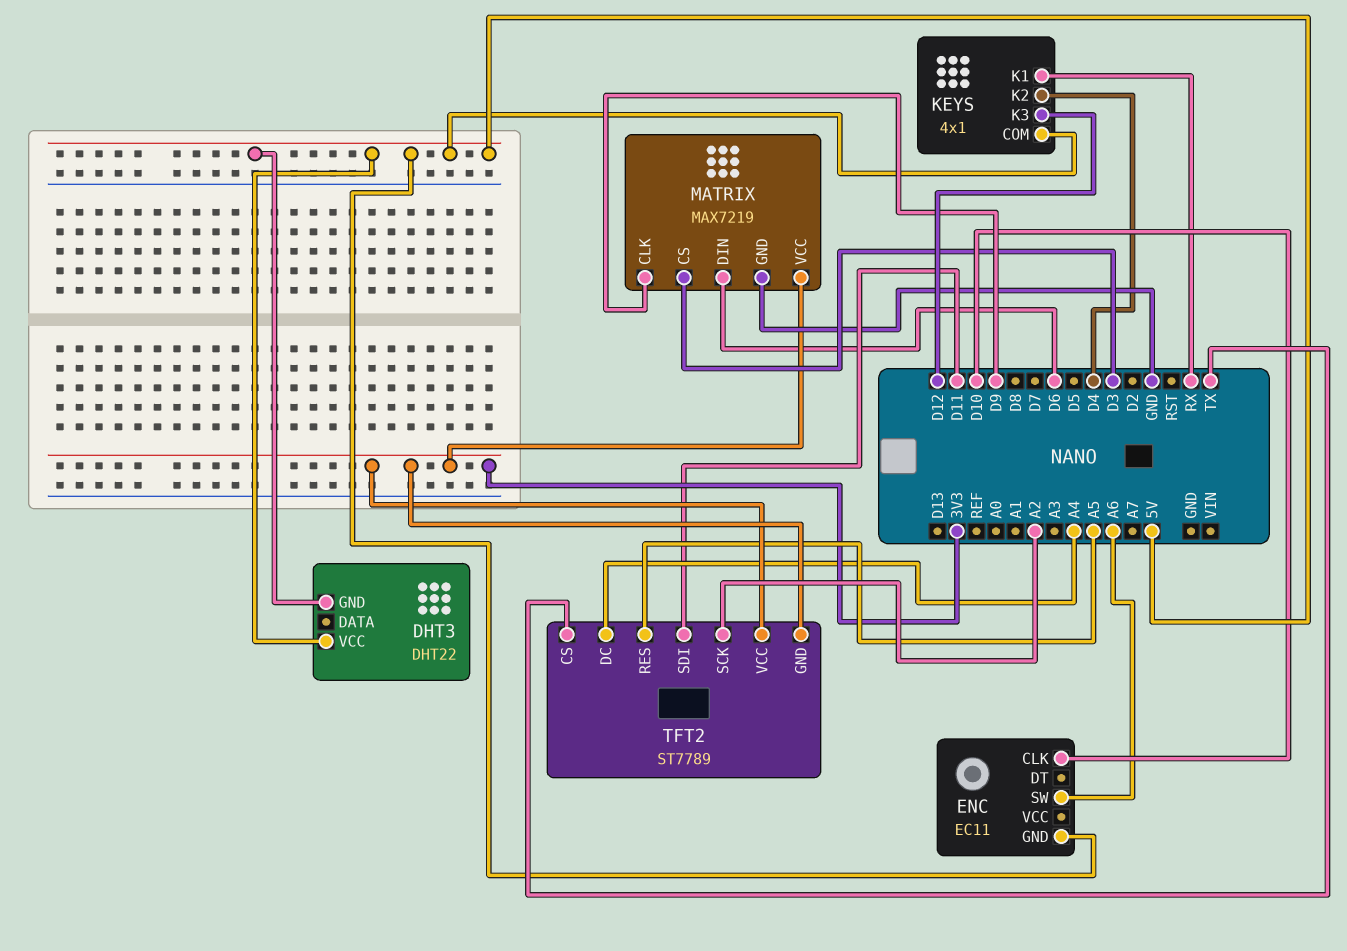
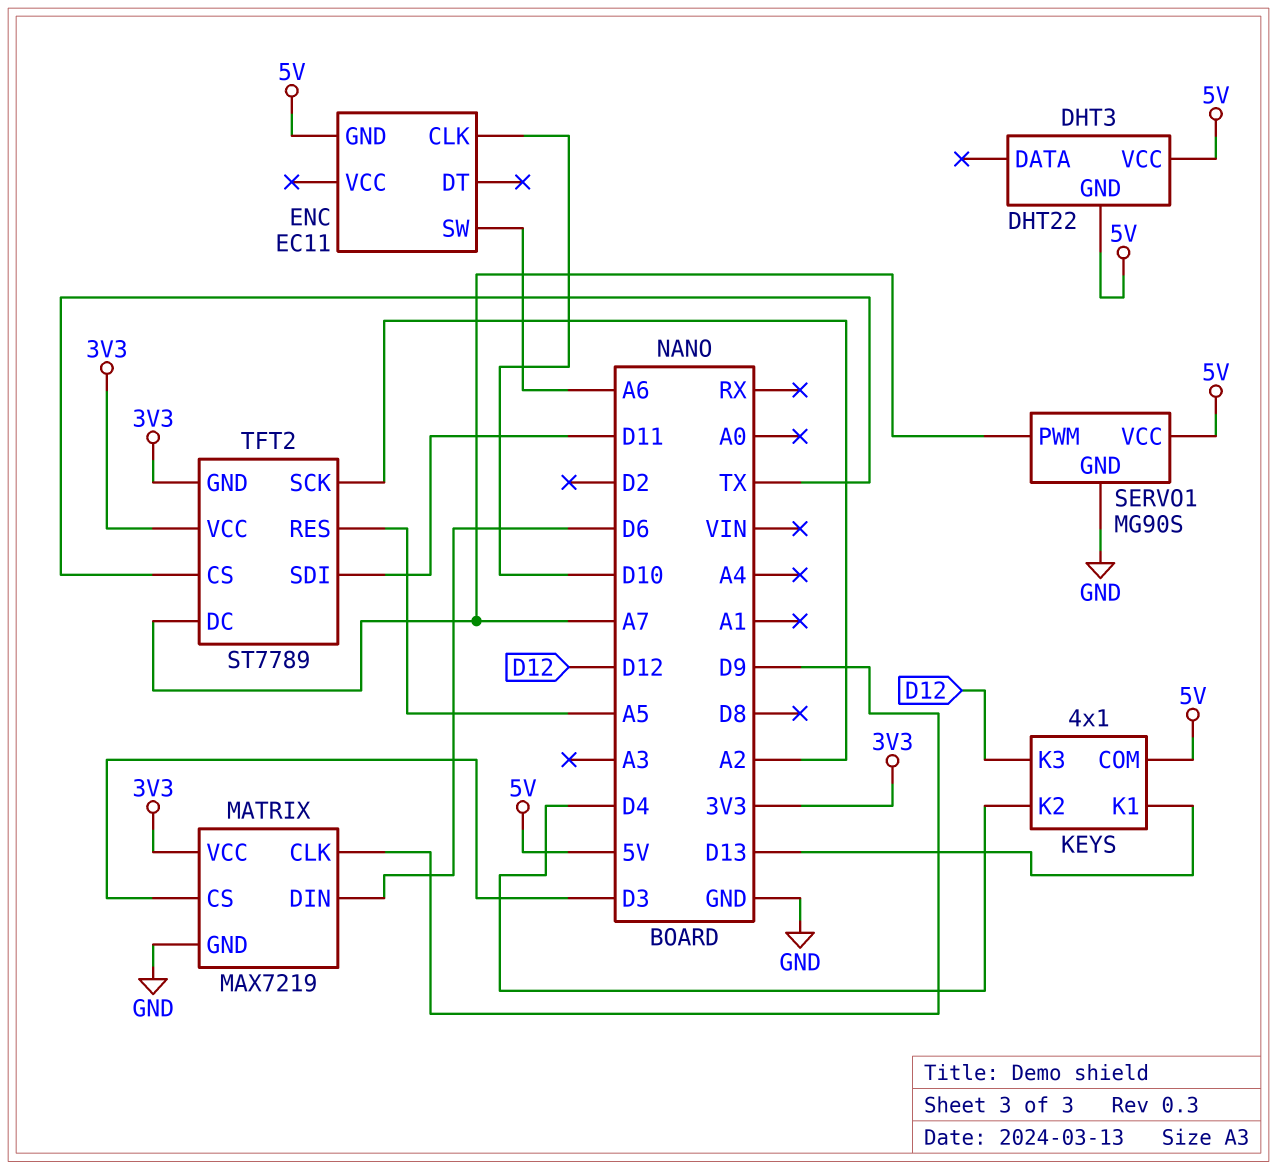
KEYS pin K1: RX -> D13
SERVO1: none -> MG90S
SERVO1 pin GND: none -> GND
SERVO1 pin PWM: none -> A7
SERVO1 pin VCC: none -> 5V
TFT2 pin DC: A4 -> A7

